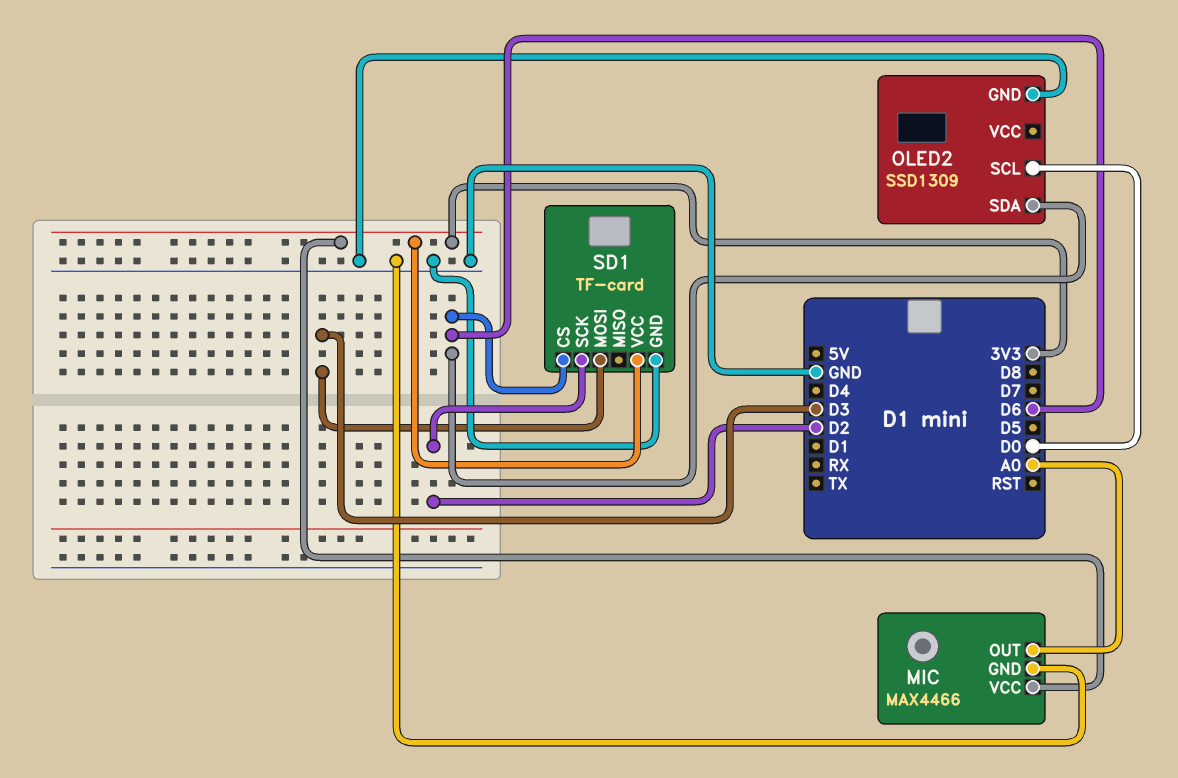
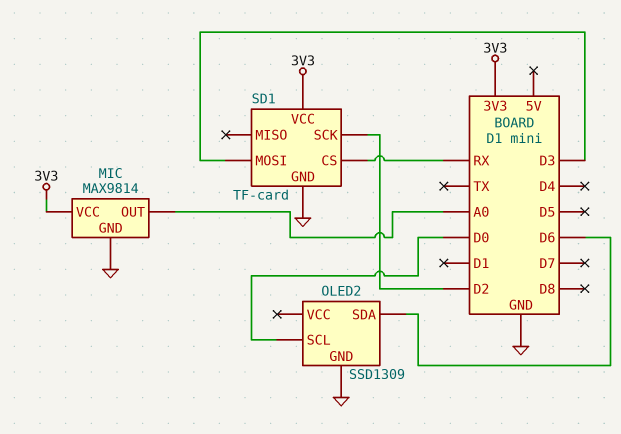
MIC: MAX4466 -> MAX9814
SD1 pin CS: D6 -> RX

